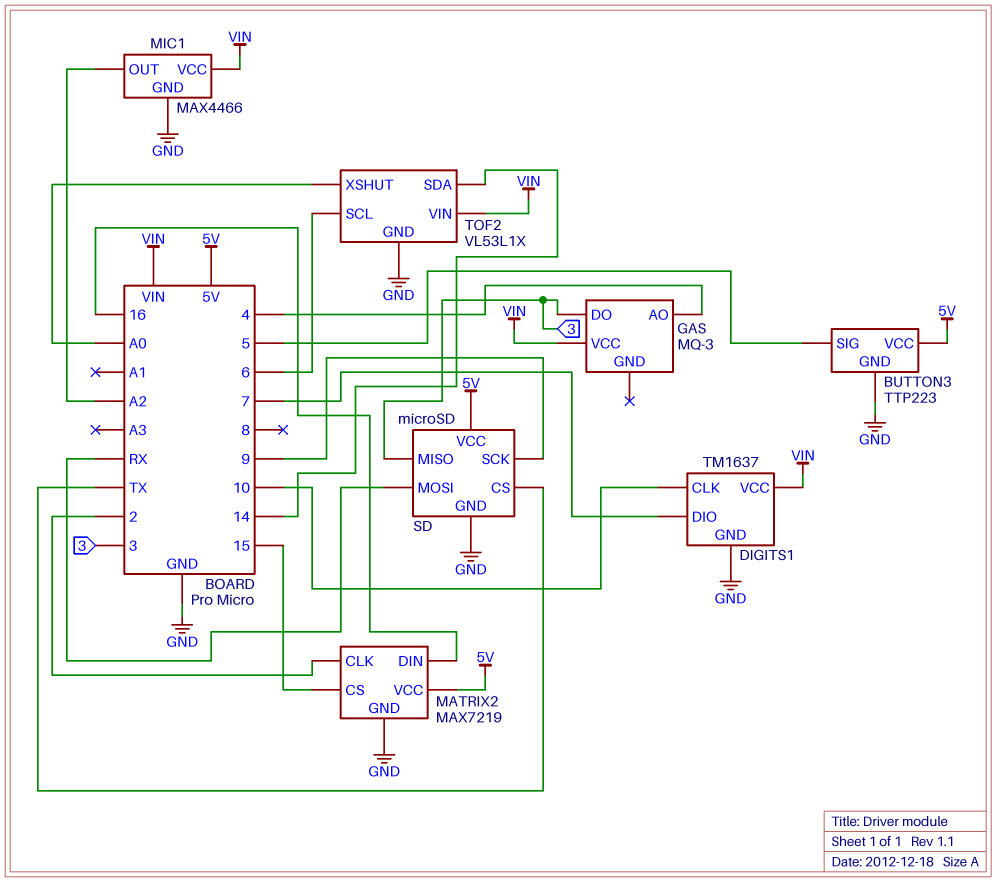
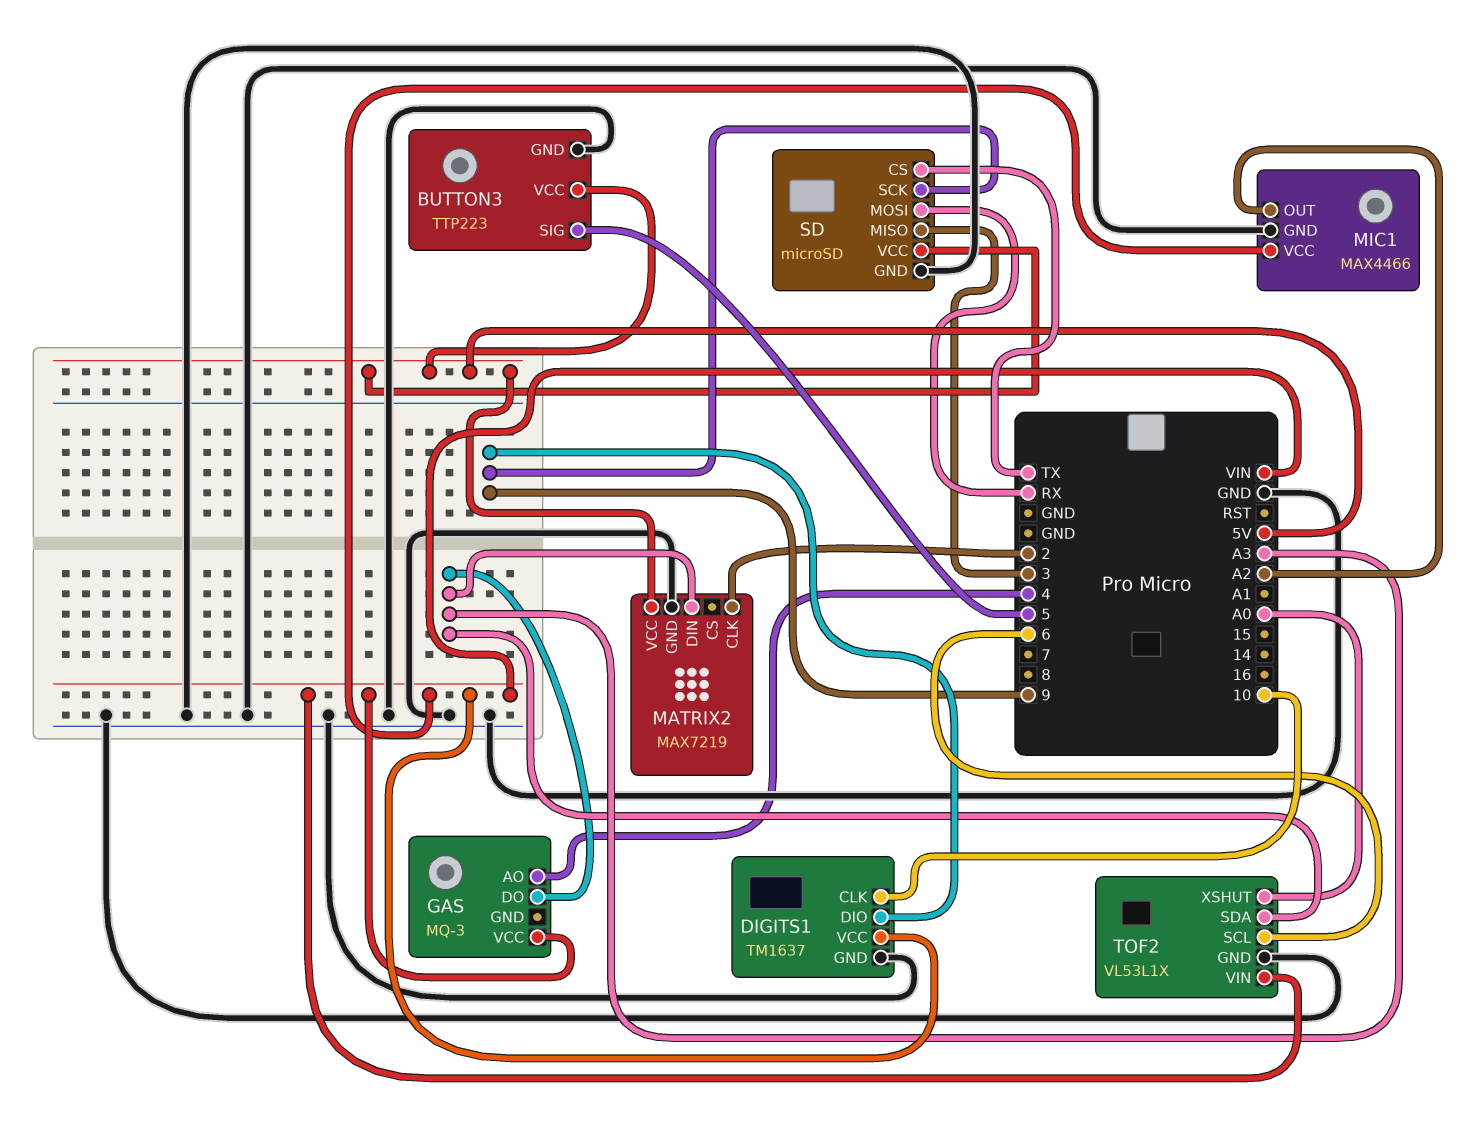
DIGITS1 pin DIO: 7 -> 9
GAS pin DO: 3 -> A3
MATRIX2 pin CS: 15 -> none
MATRIX2 pin DIN: 16 -> A3
TOF2 pin SDA: 14 -> A3

